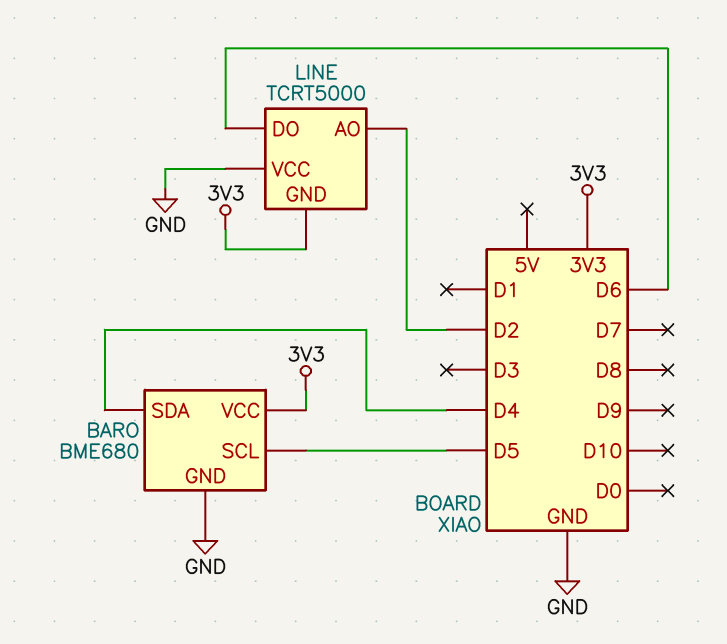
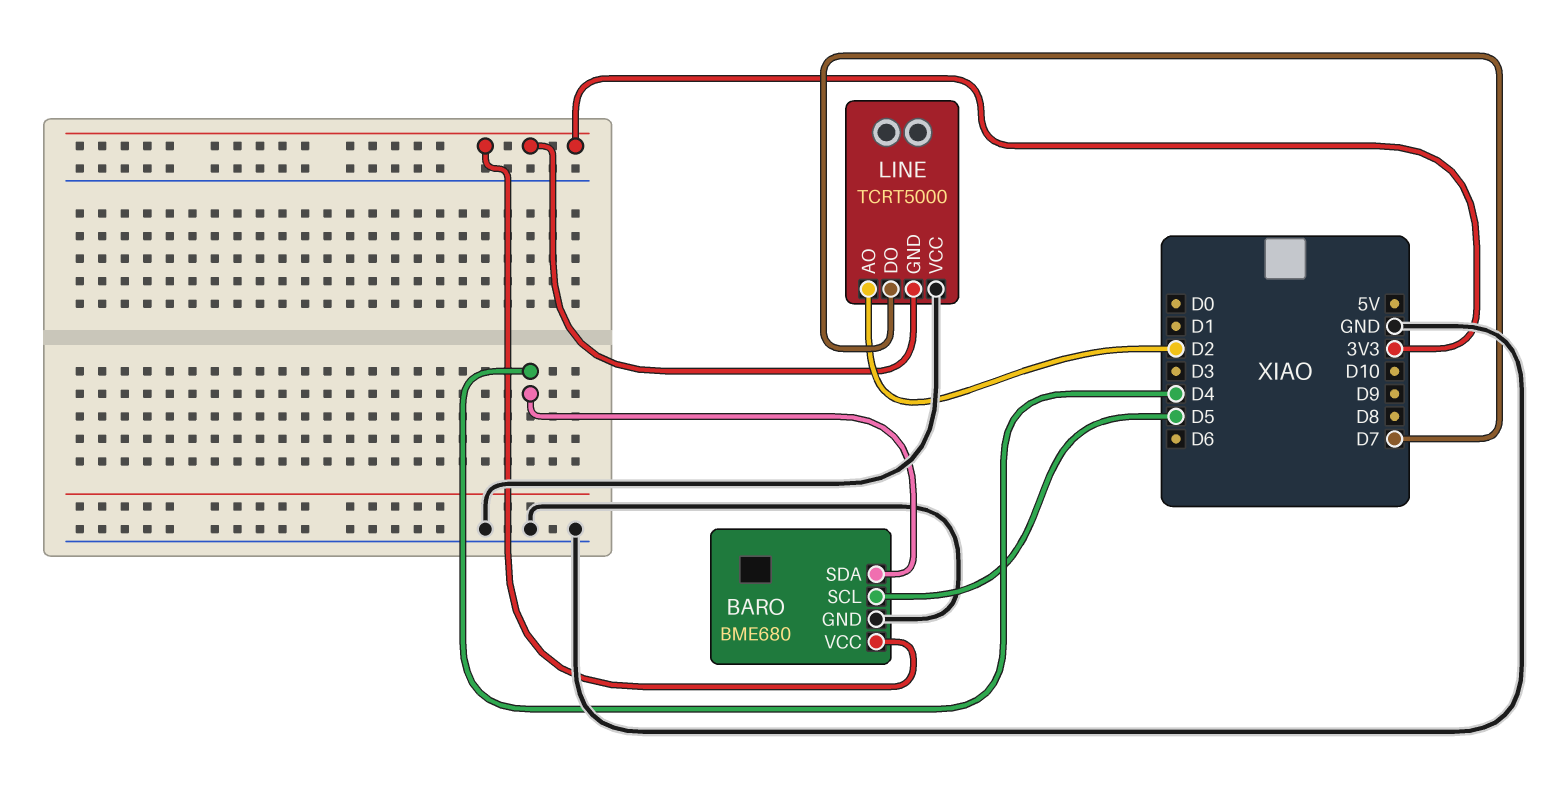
LINE pin DO: D6 -> D7

